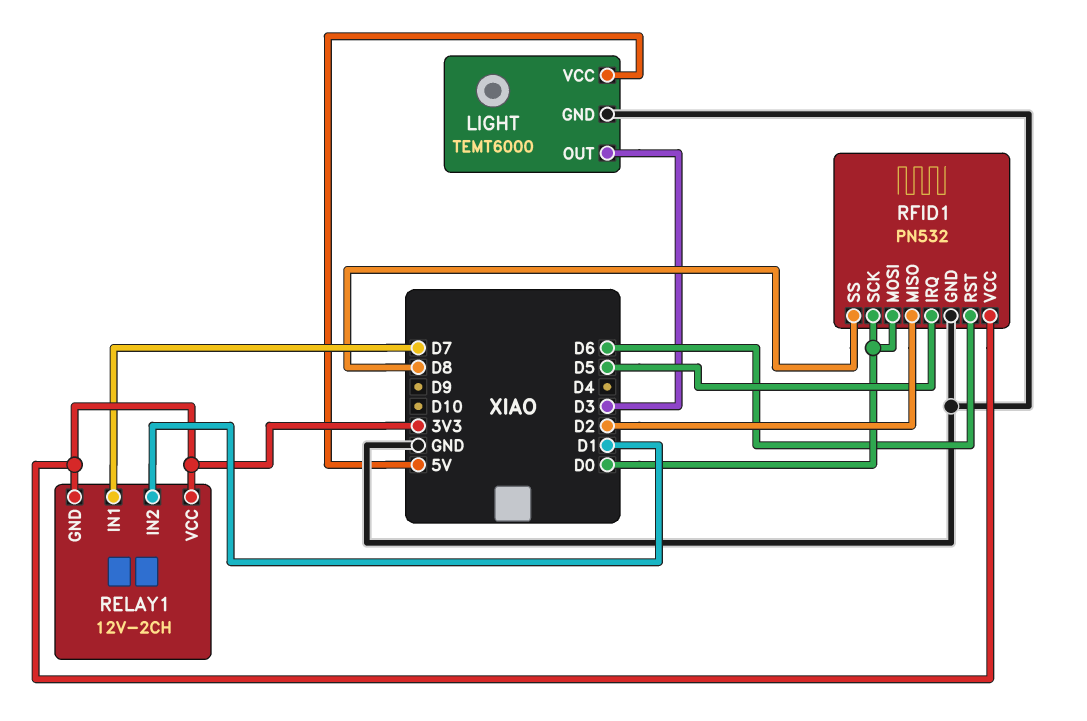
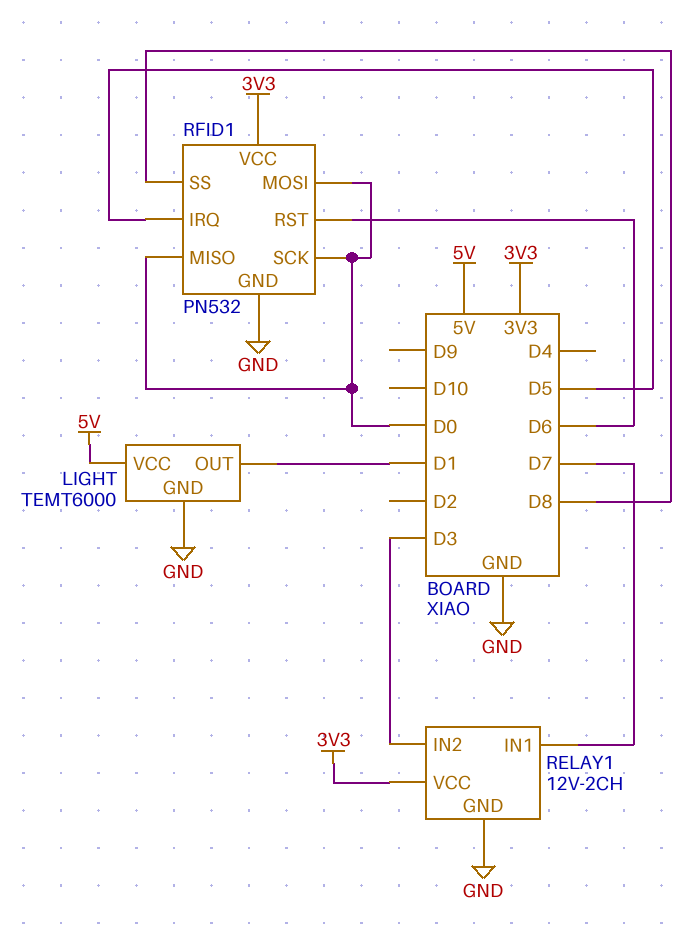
LIGHT pin OUT: D3 -> D1
RELAY1 pin GND: 3V3 -> GND
RELAY1 pin IN2: D1 -> D3
RFID1 pin MISO: D2 -> D0

